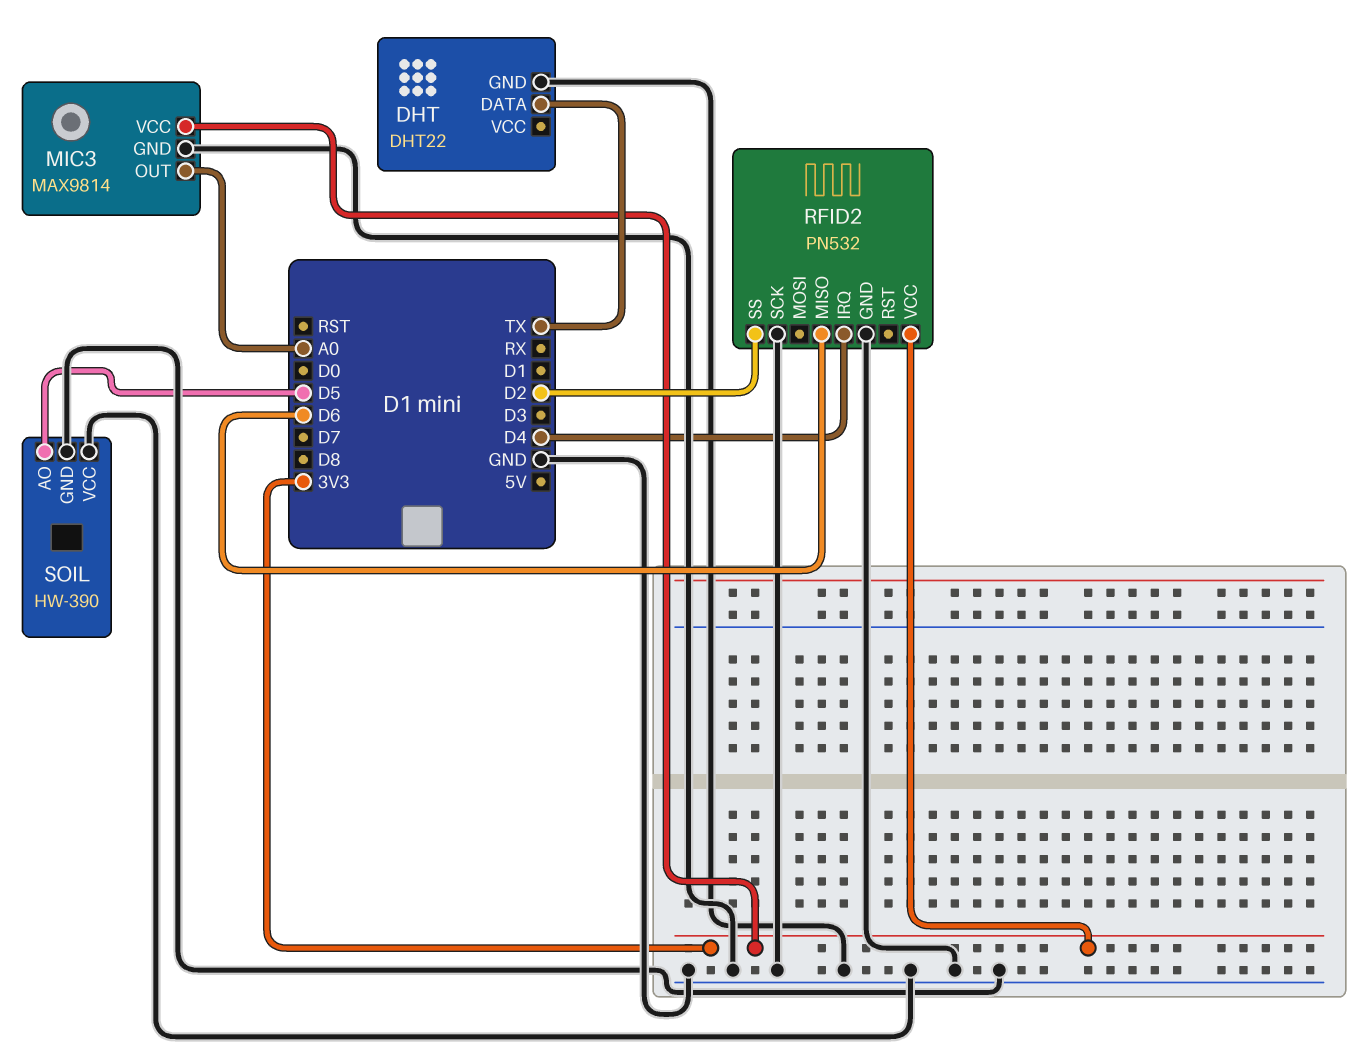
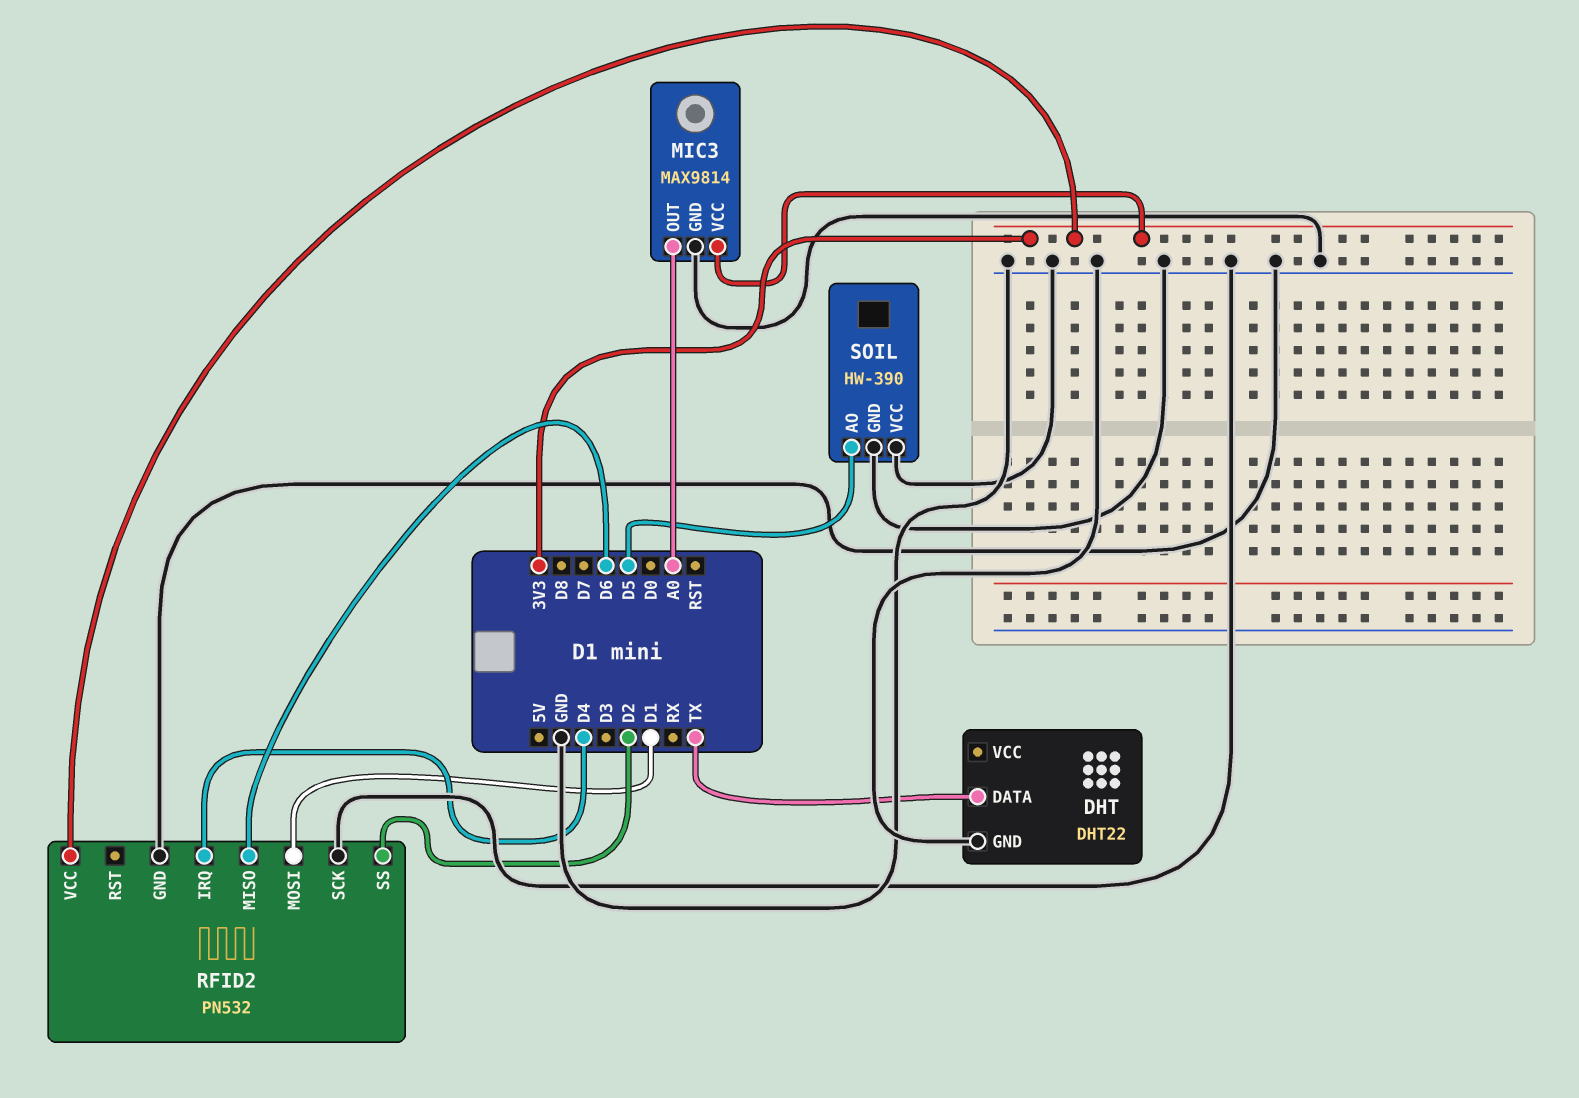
RFID2 pin MOSI: none -> D1

